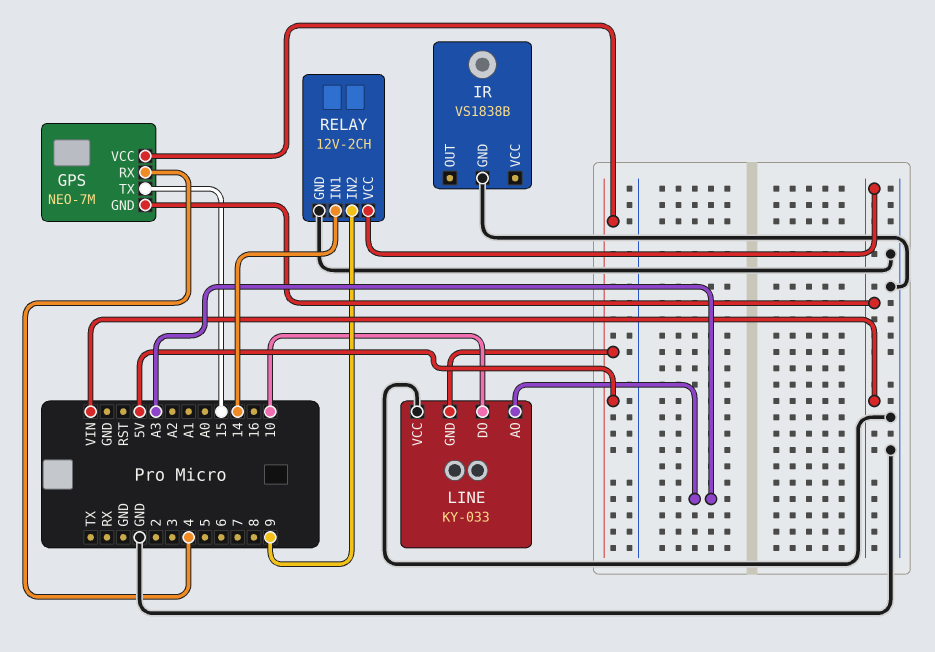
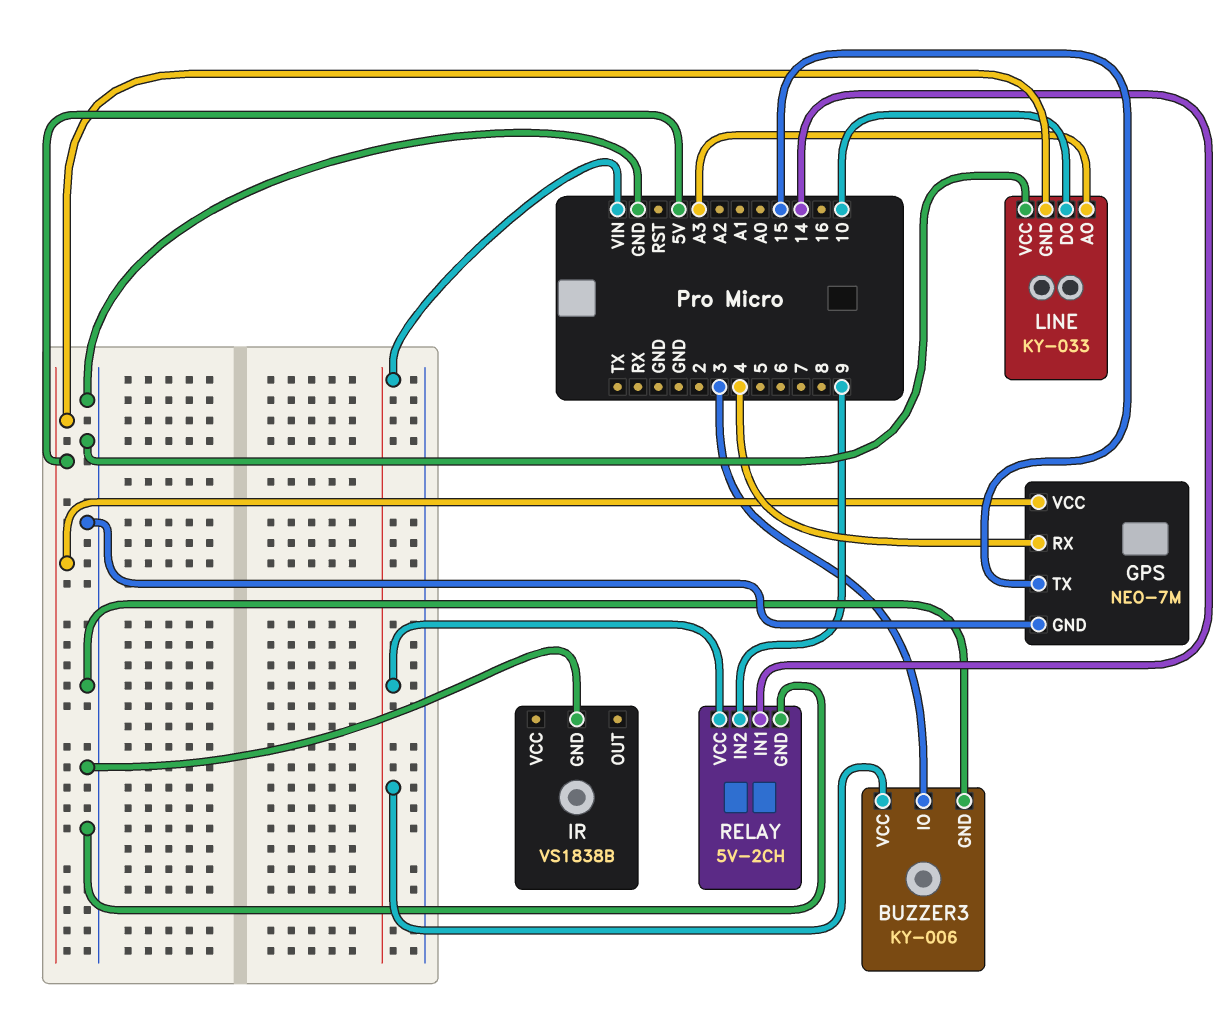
BUZZER3: none -> KY-006
BUZZER3 pin GND: none -> GND
BUZZER3 pin IO: none -> 3
BUZZER3 pin VCC: none -> VIN
GPS pin GND: VIN -> GND
RELAY: 12V-2CH -> 5V-2CH

